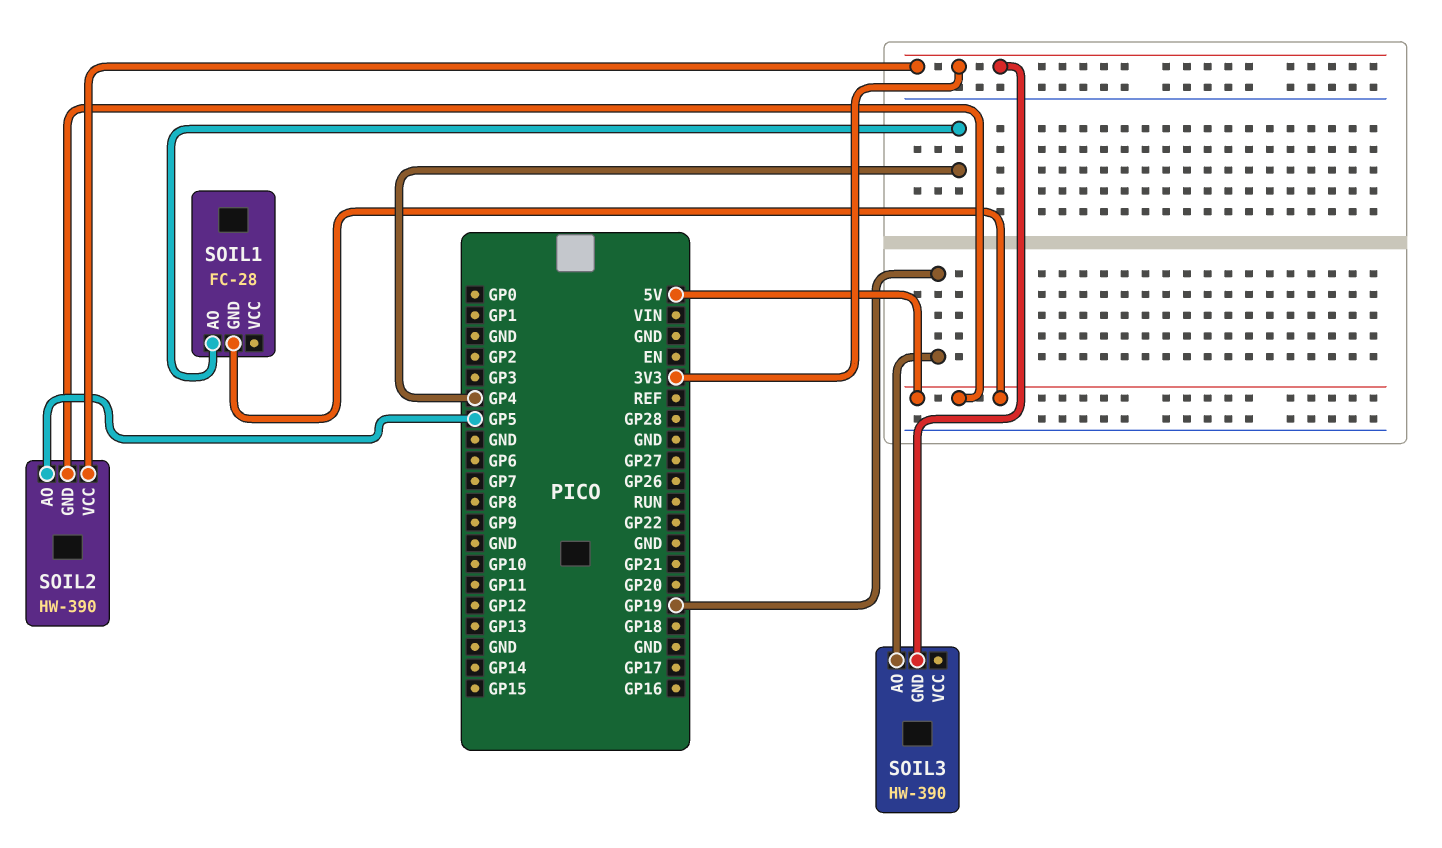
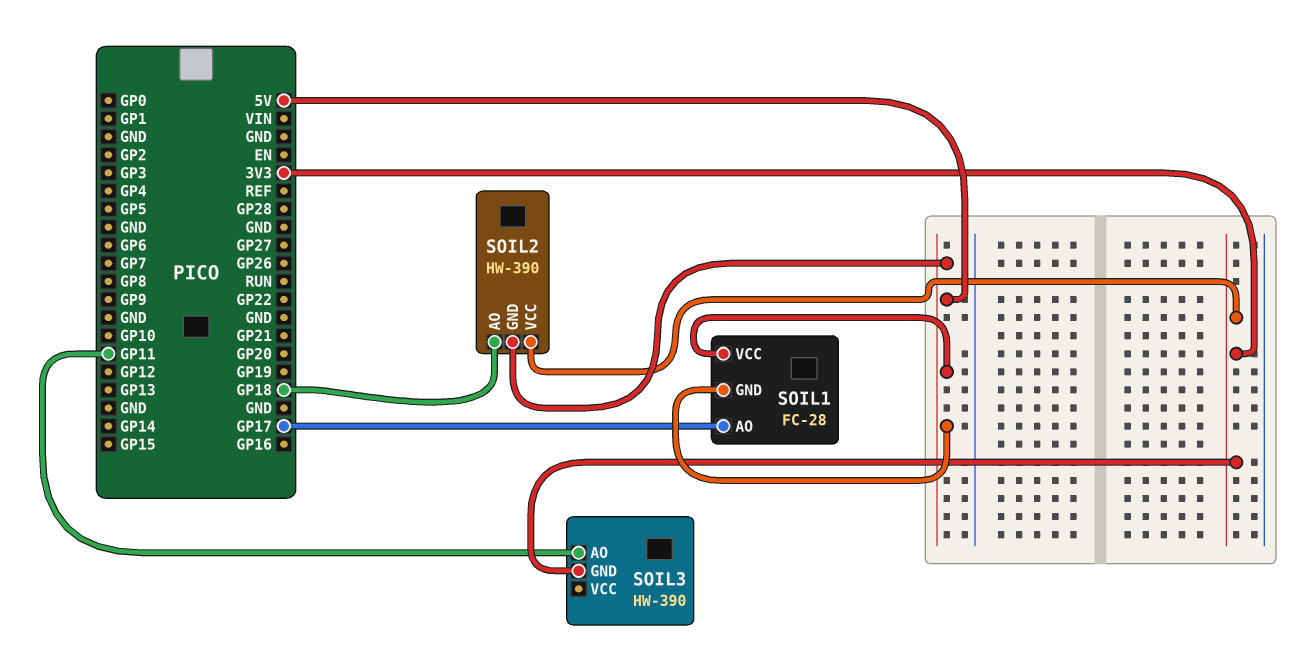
SOIL1 pin AO: GP4 -> GP17
SOIL1 pin VCC: none -> 5V
SOIL2 pin AO: GP5 -> GP18
SOIL3 pin AO: GP19 -> GP11

